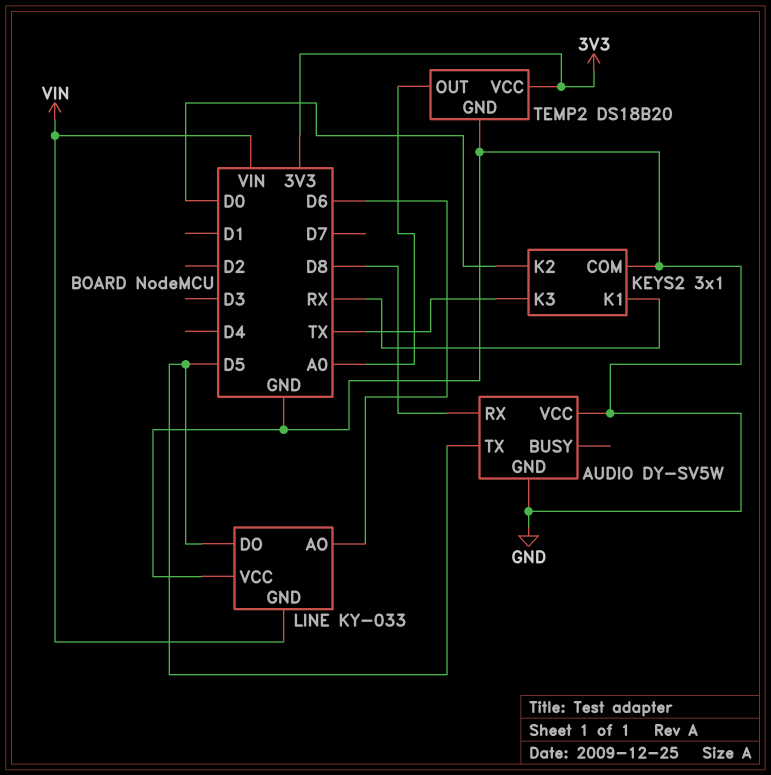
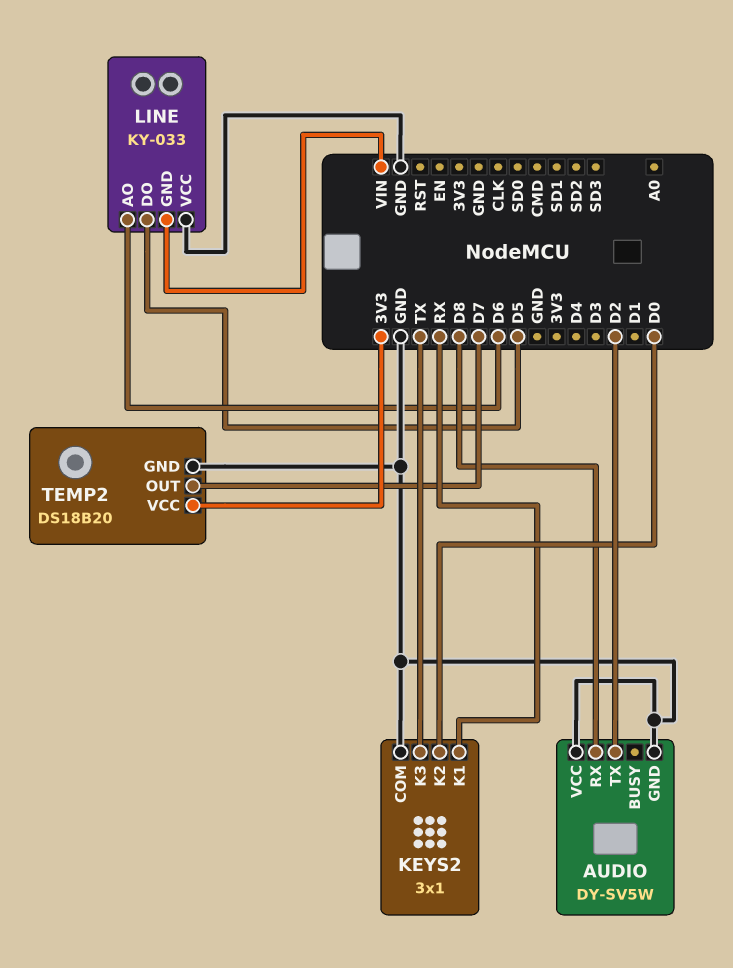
AUDIO pin TX: D5 -> D2
TEMP2 pin OUT: A0 -> D7

